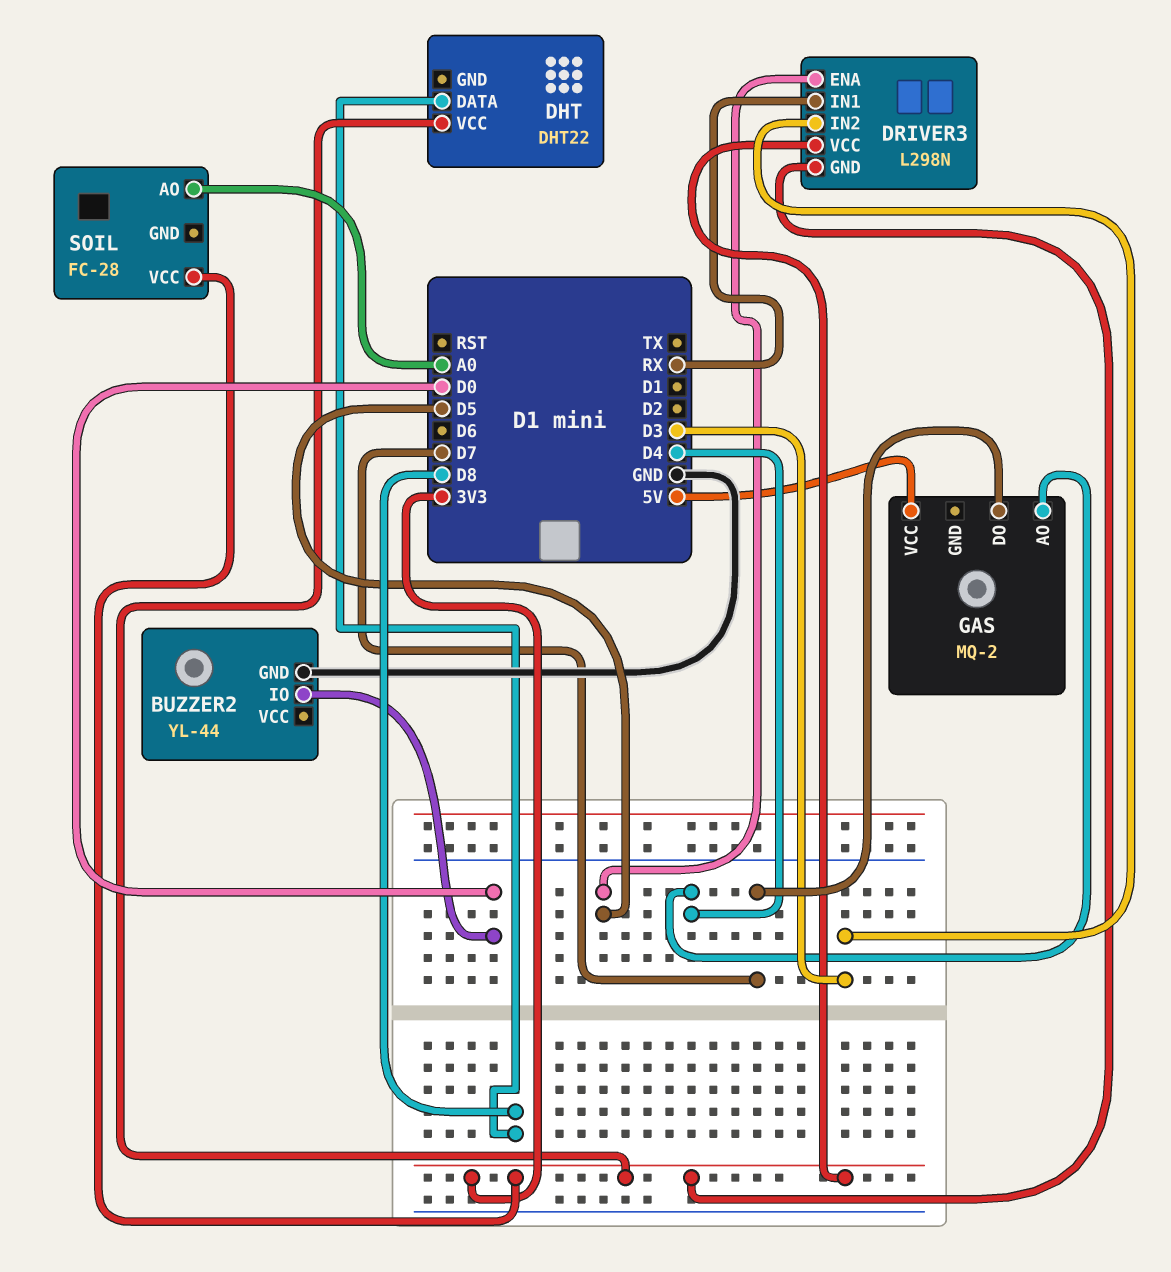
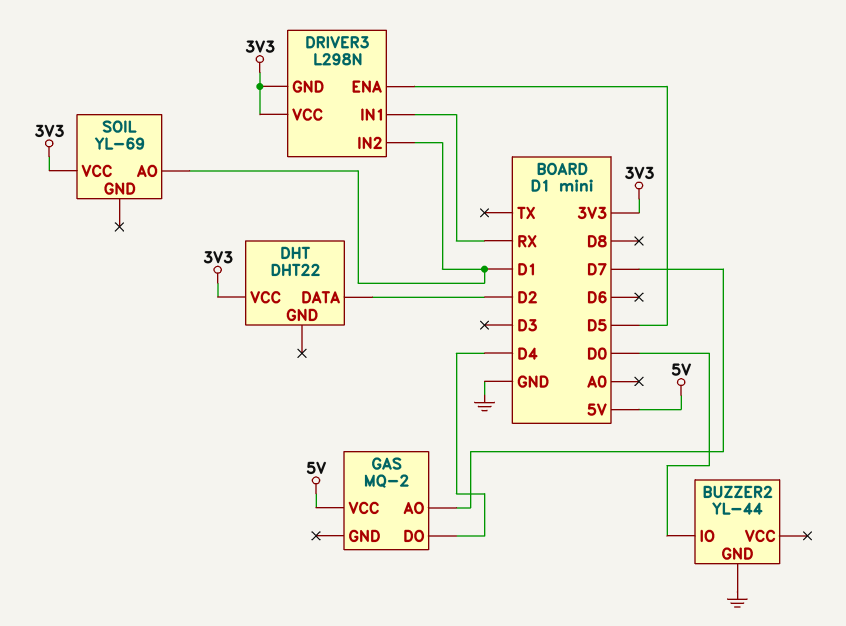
DHT pin DATA: D8 -> D2
DRIVER3 pin IN2: D3 -> D1
GAS pin AO: D4 -> D7
GAS pin DO: D7 -> D4
SOIL: FC-28 -> YL-69
SOIL pin AO: A0 -> D1

